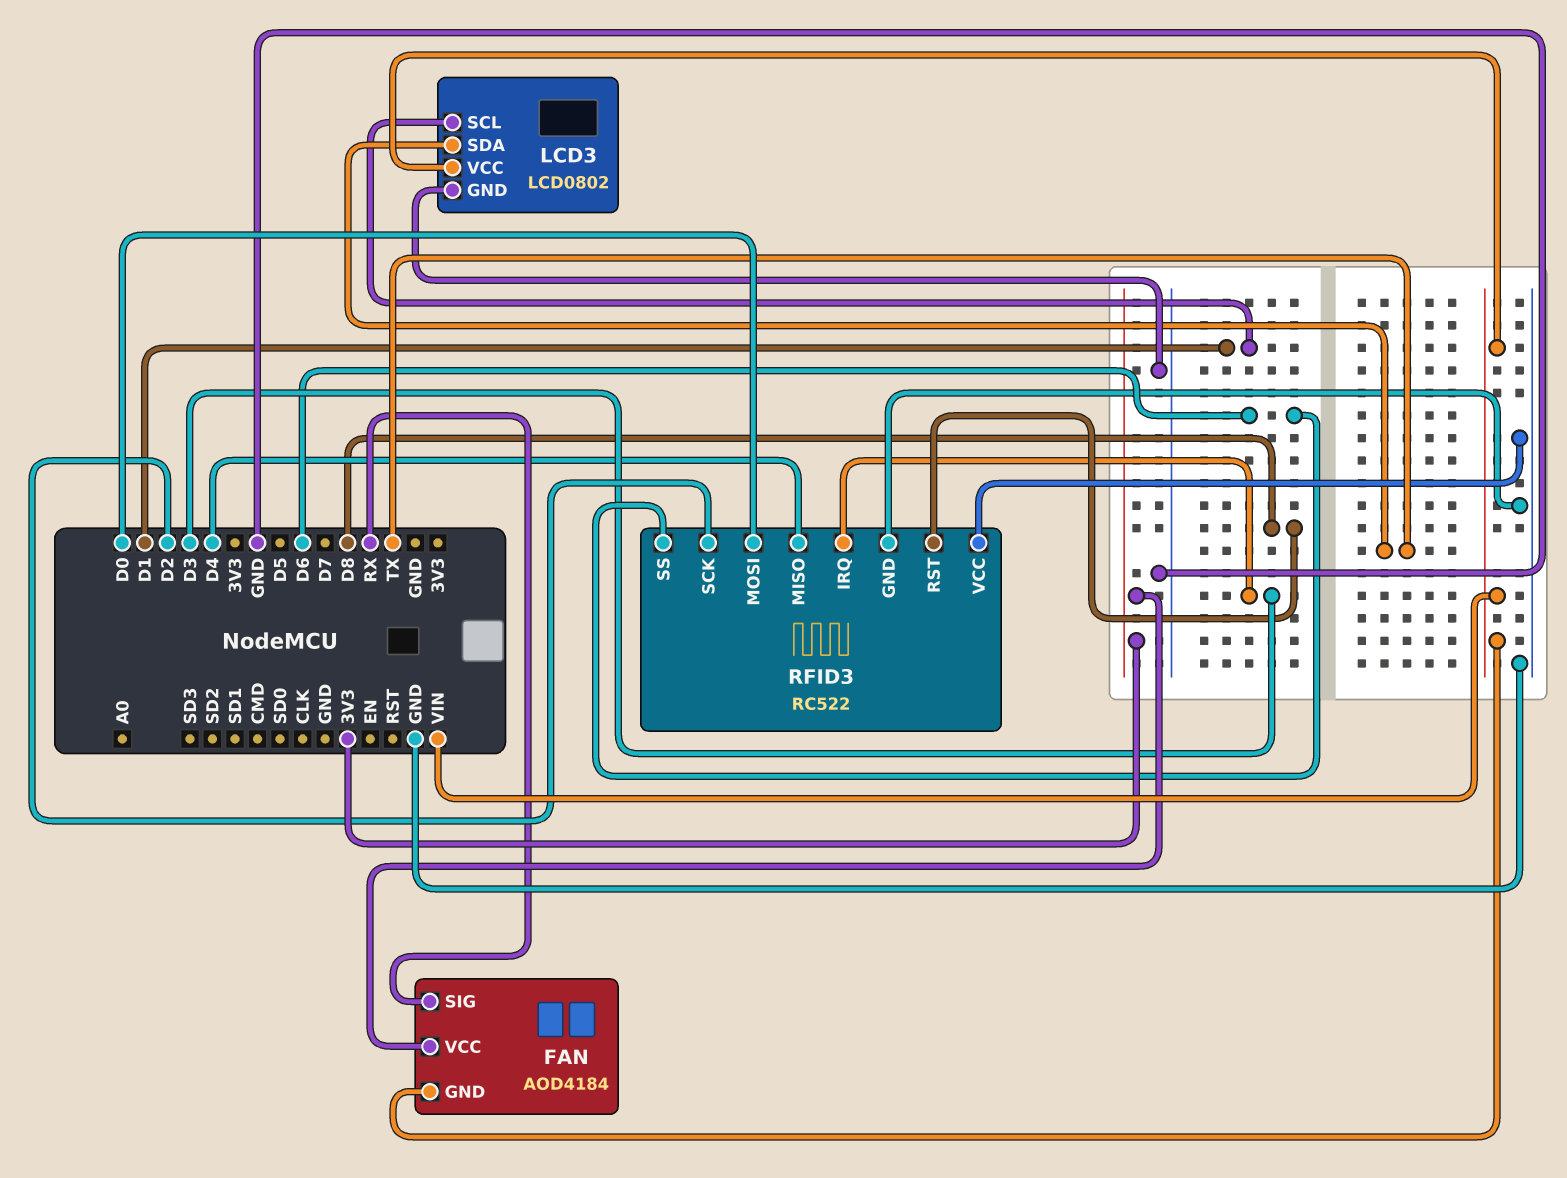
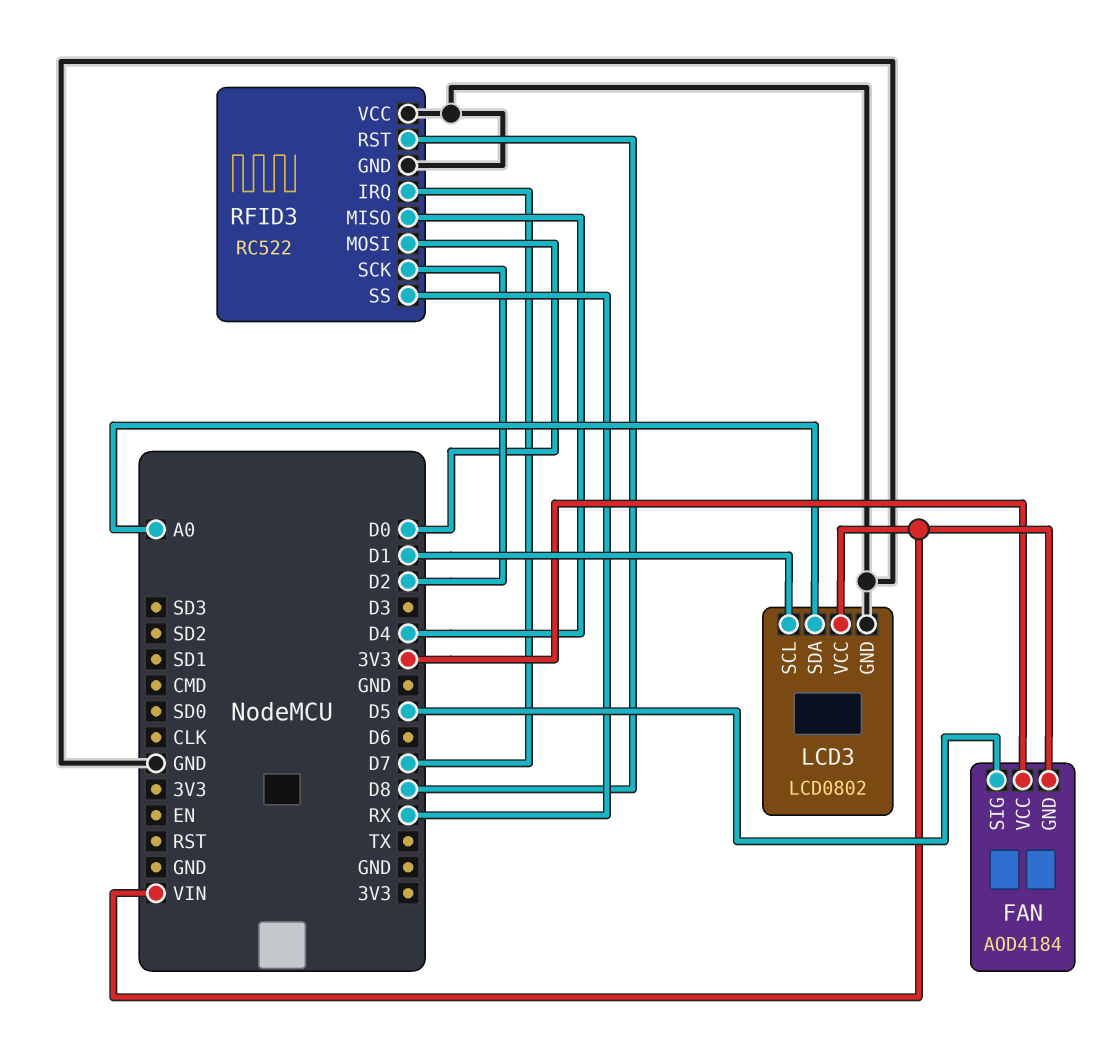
FAN pin SIG: RX -> D5
LCD3 pin SDA: TX -> A0
RFID3 pin IRQ: D3 -> D7
RFID3 pin SS: D6 -> RX

